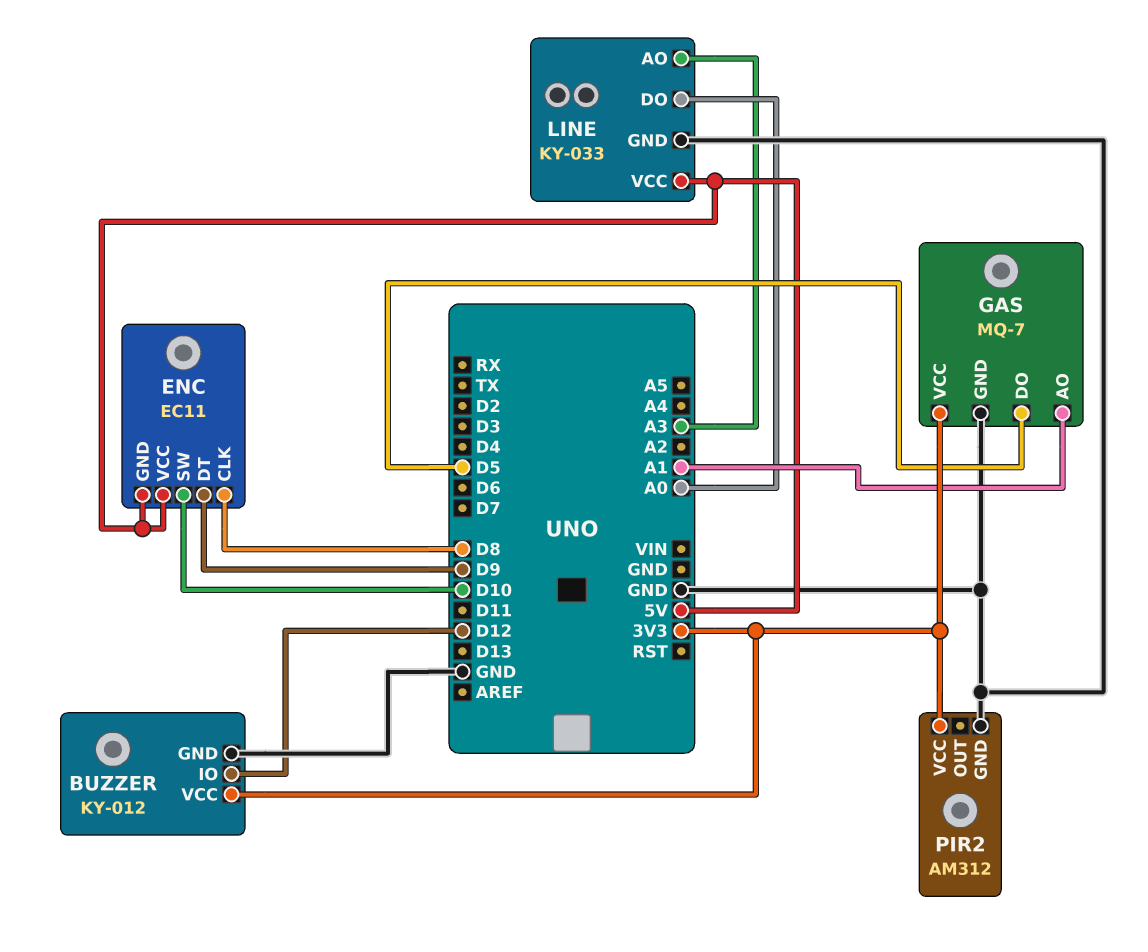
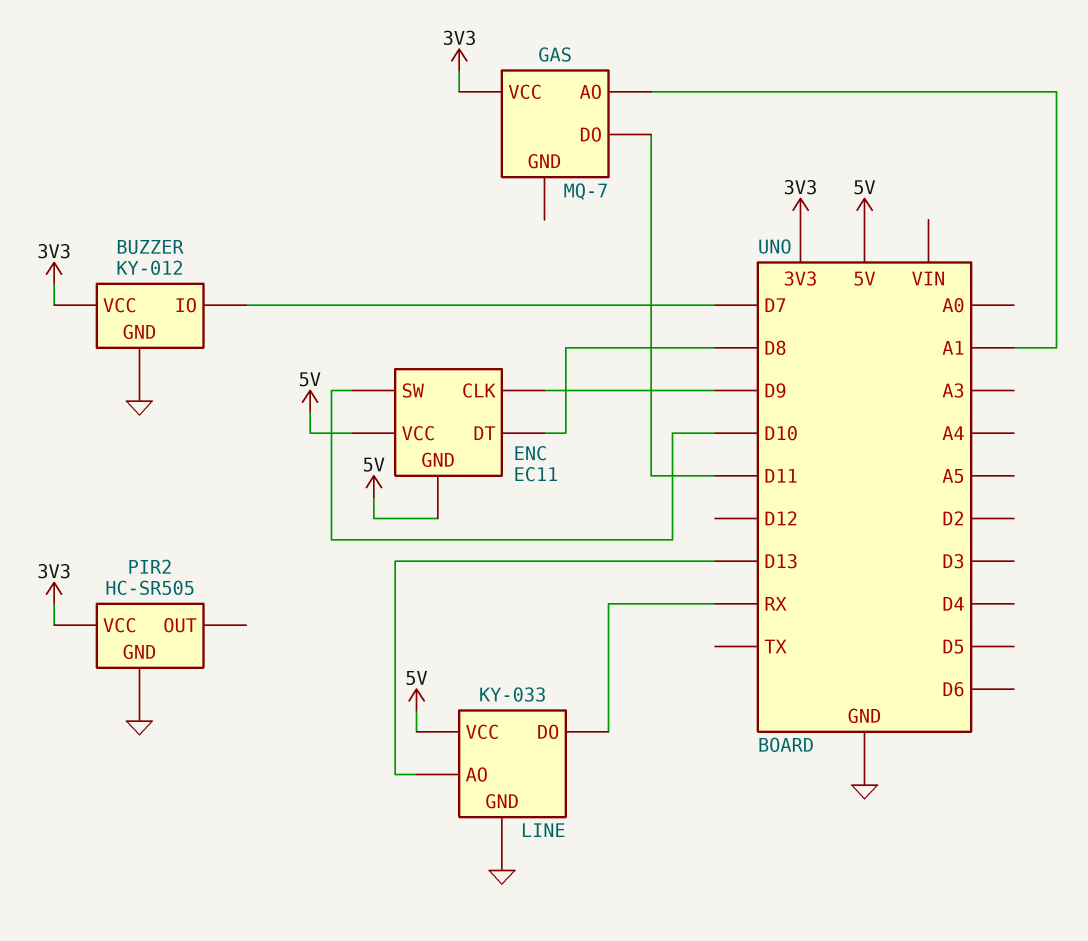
BUZZER pin IO: D12 -> D7
ENC pin CLK: D8 -> D9
ENC pin DT: D9 -> D8
GAS pin DO: D5 -> D11
GAS pin GND: GND -> none
LINE pin AO: A3 -> D13
LINE pin DO: A0 -> RX
PIR2: AM312 -> HC-SR505

